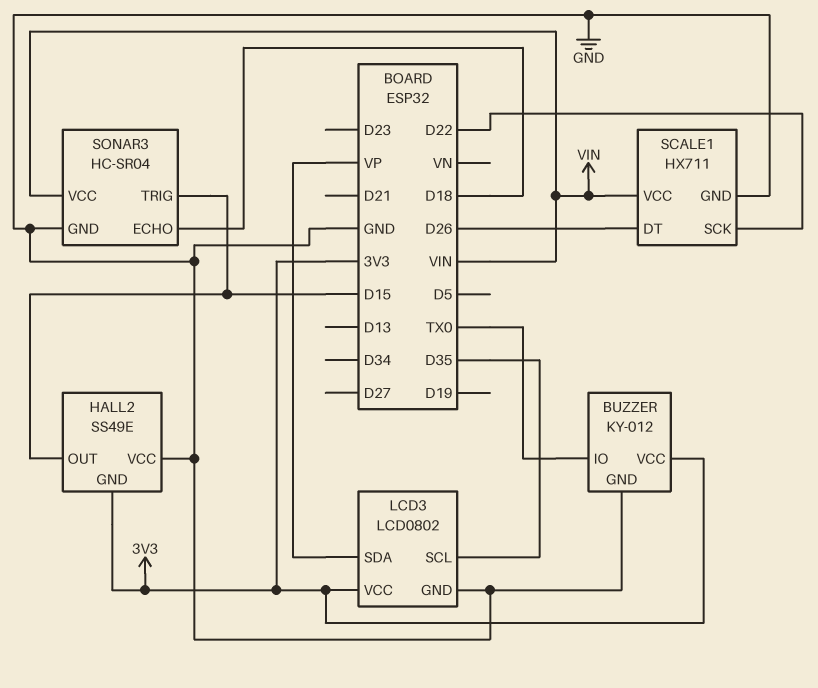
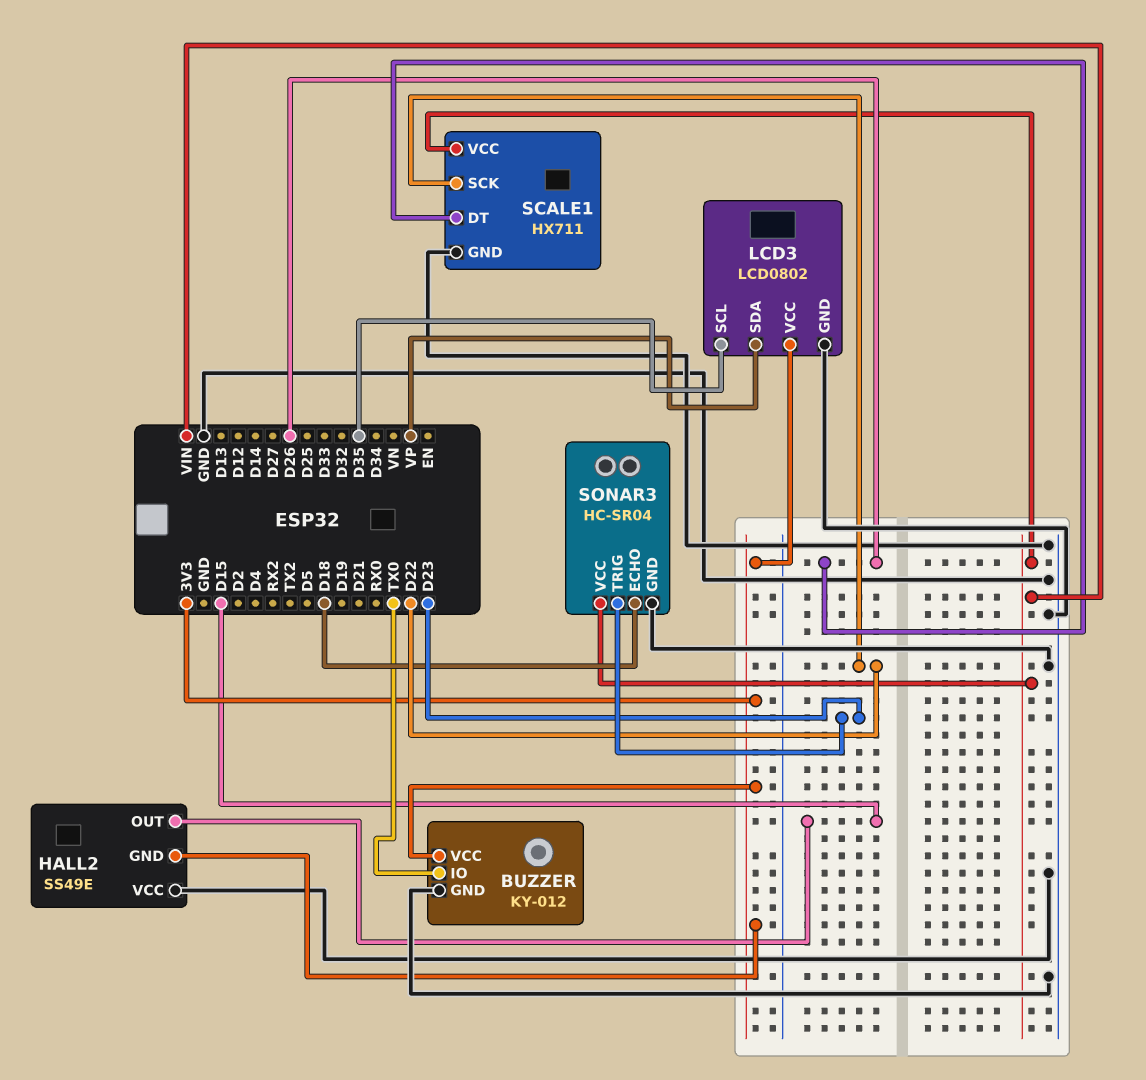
SONAR3 pin TRIG: D15 -> D23

